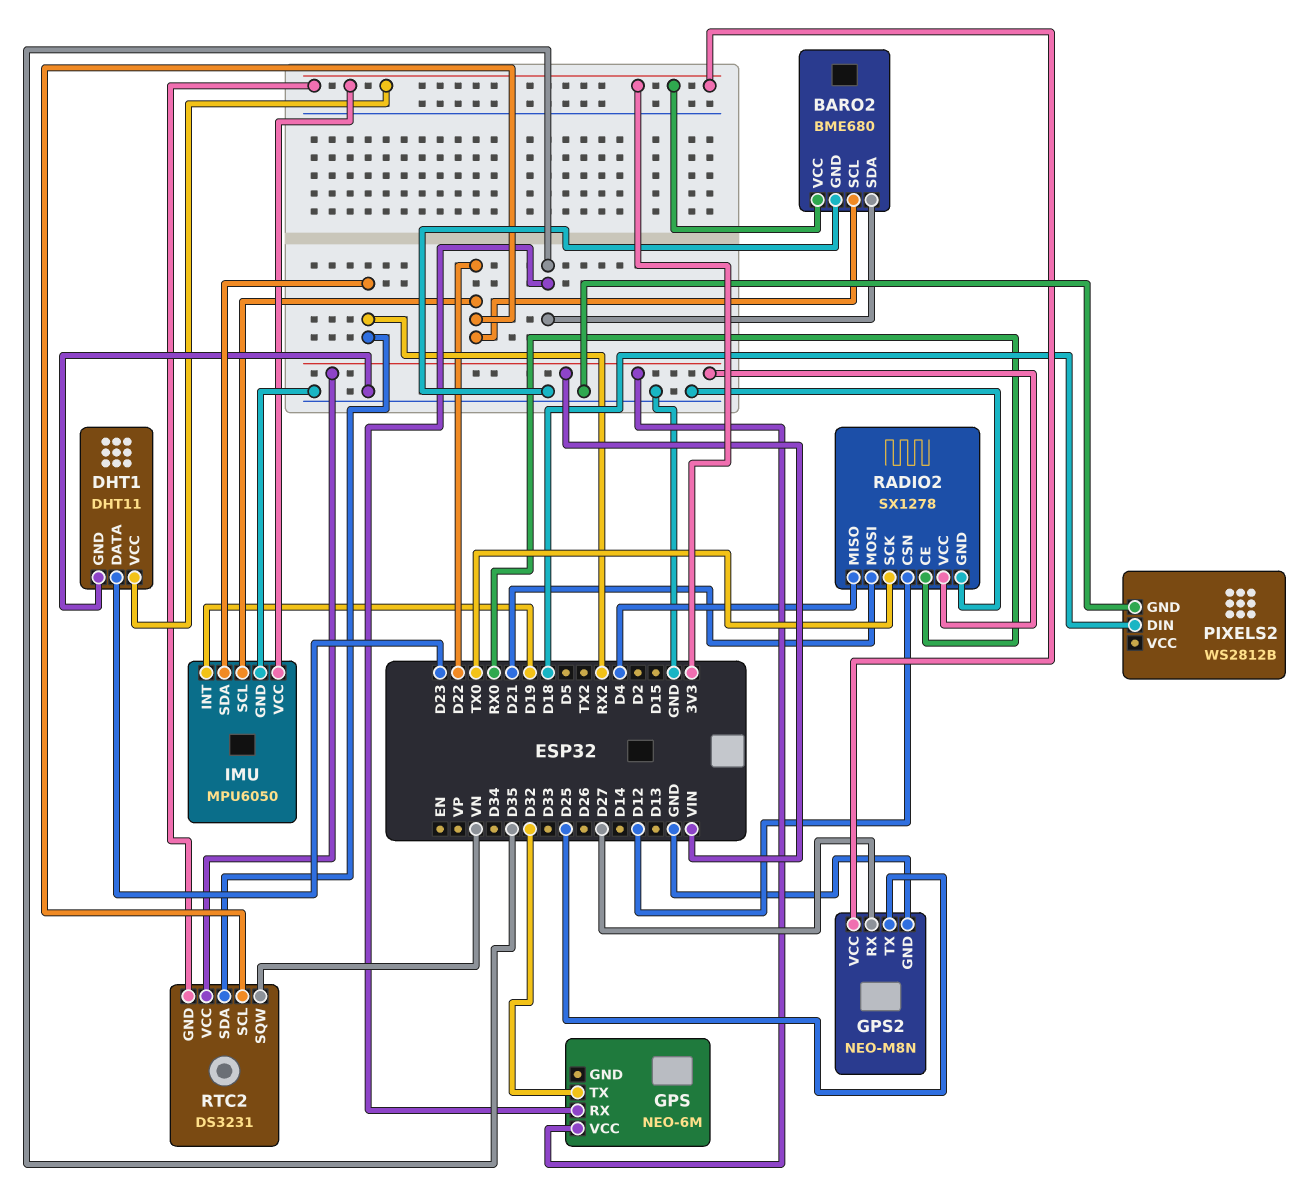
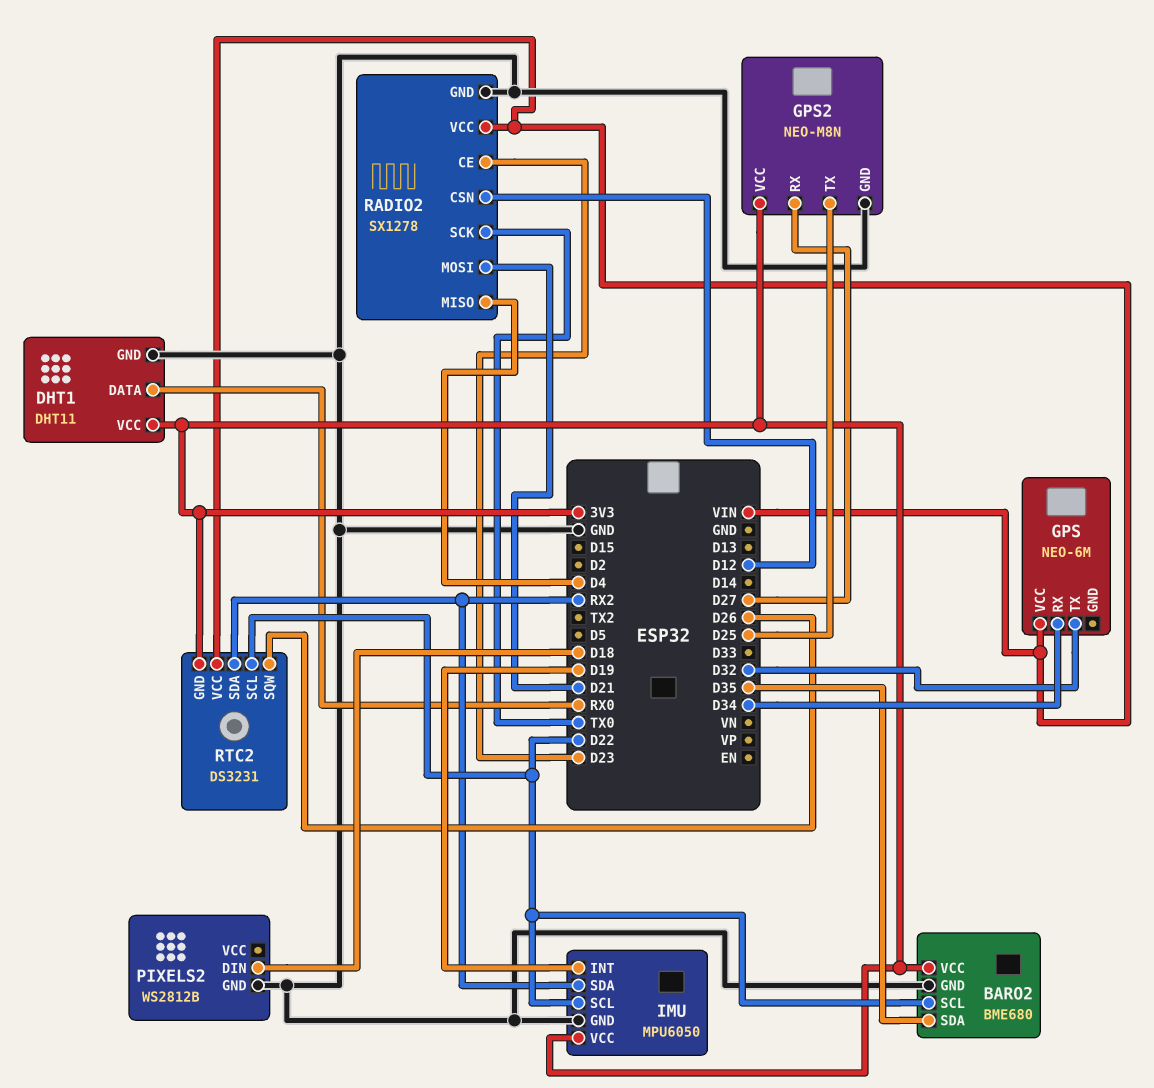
DHT1 pin DATA: D23 -> RX0
GPS pin RX: D35 -> D34
RADIO2 pin CE: RX0 -> D23
RTC2 pin SQW: VN -> D26

